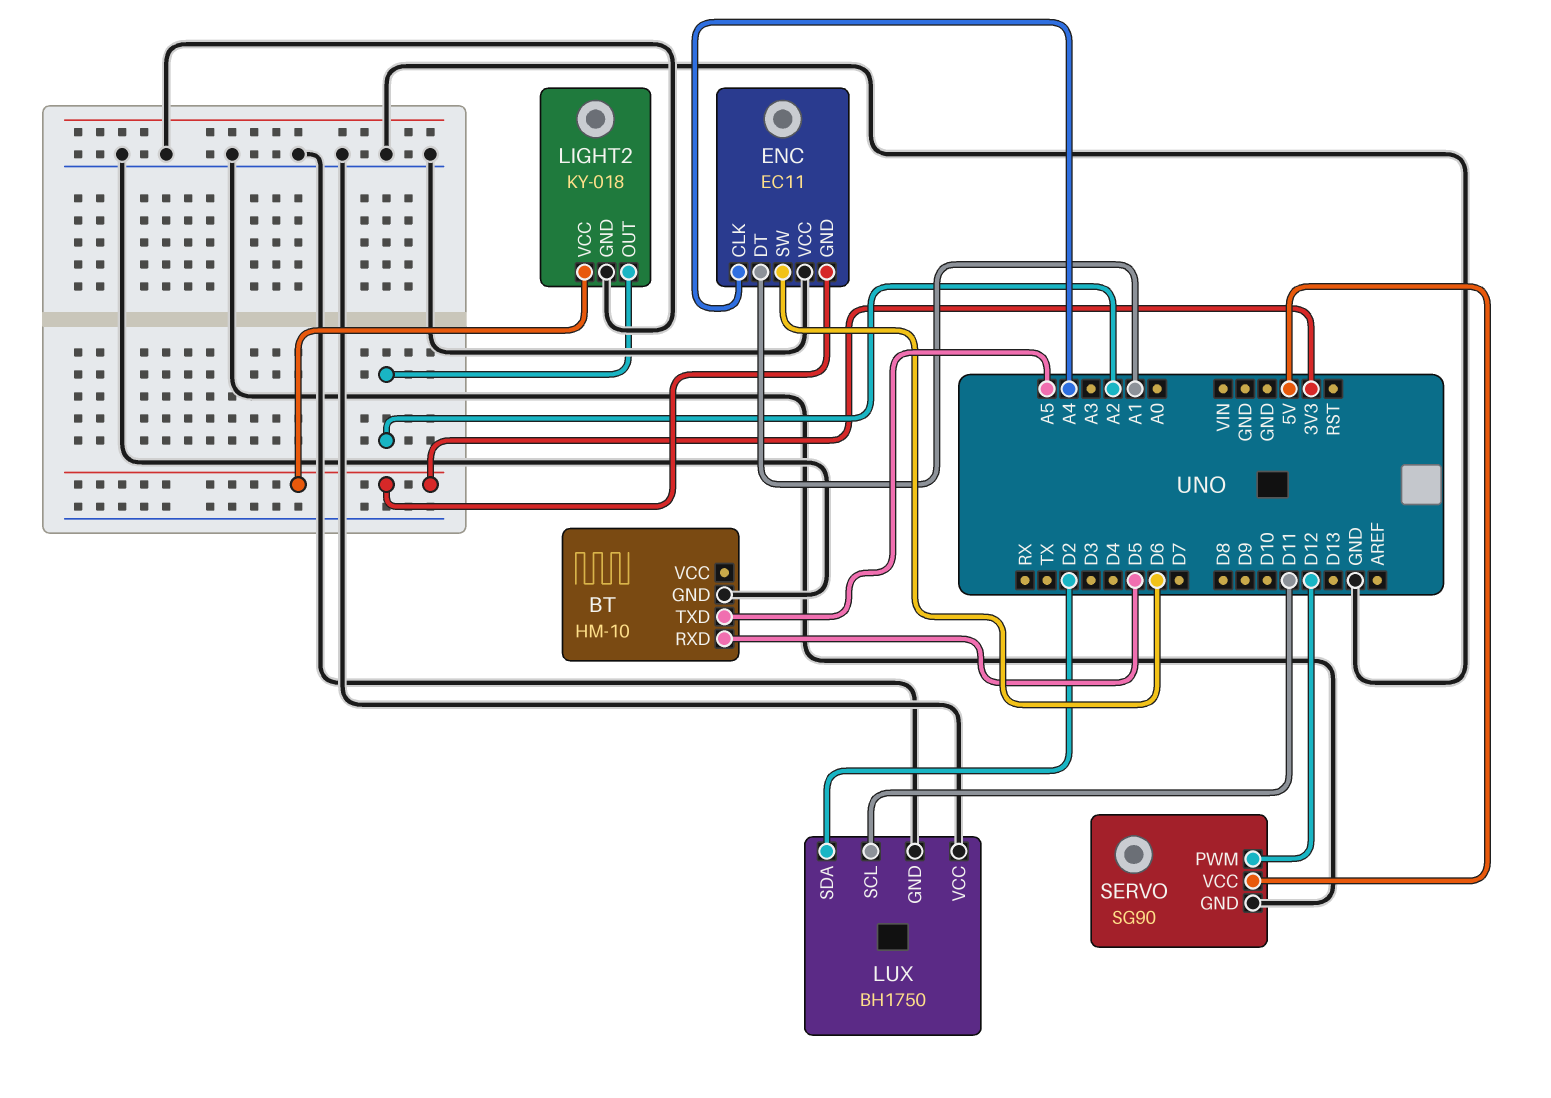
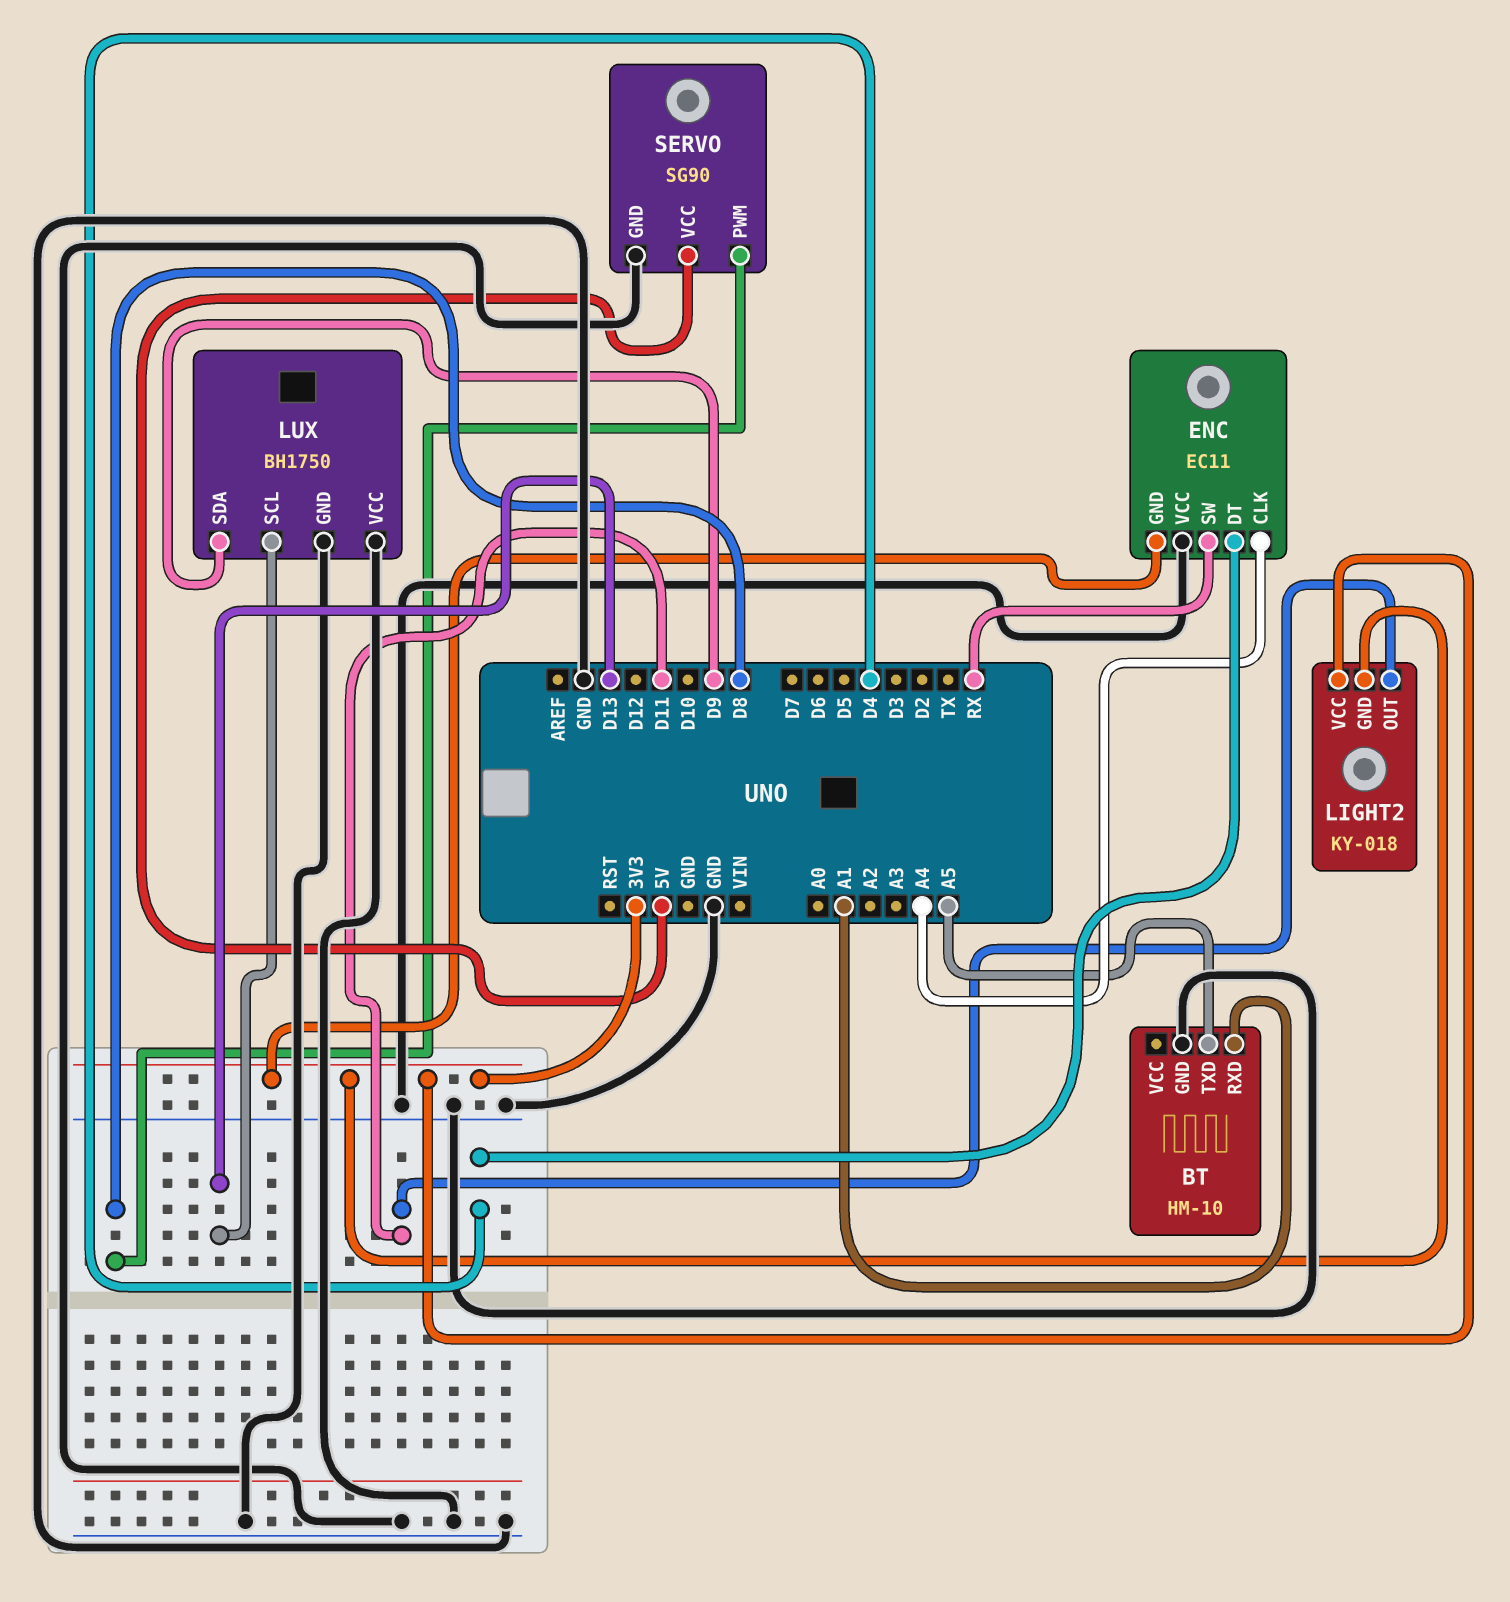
BT pin RXD: D5 -> A1
ENC pin DT: A1 -> D4
ENC pin SW: D6 -> RX
LIGHT2 pin GND: GND -> 3V3
LIGHT2 pin OUT: A2 -> D11
LUX pin SCL: D11 -> D13
LUX pin SDA: D2 -> D9
SERVO pin PWM: D12 -> D8

